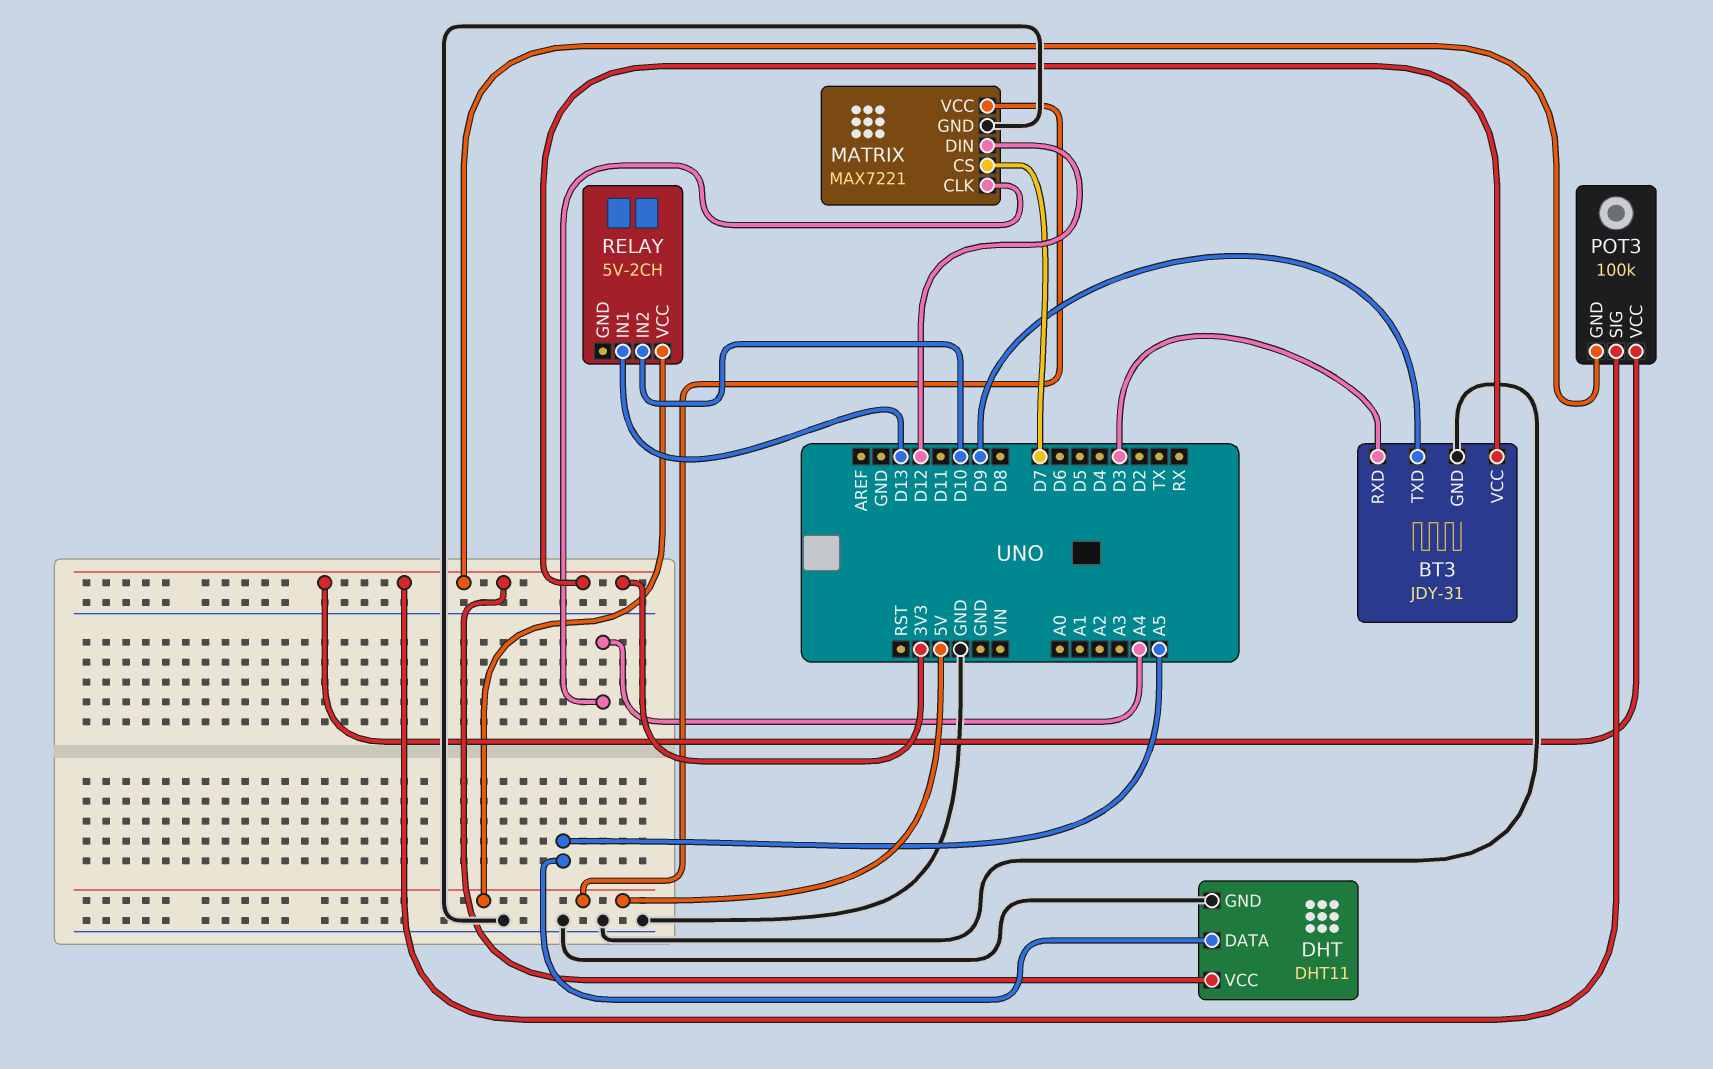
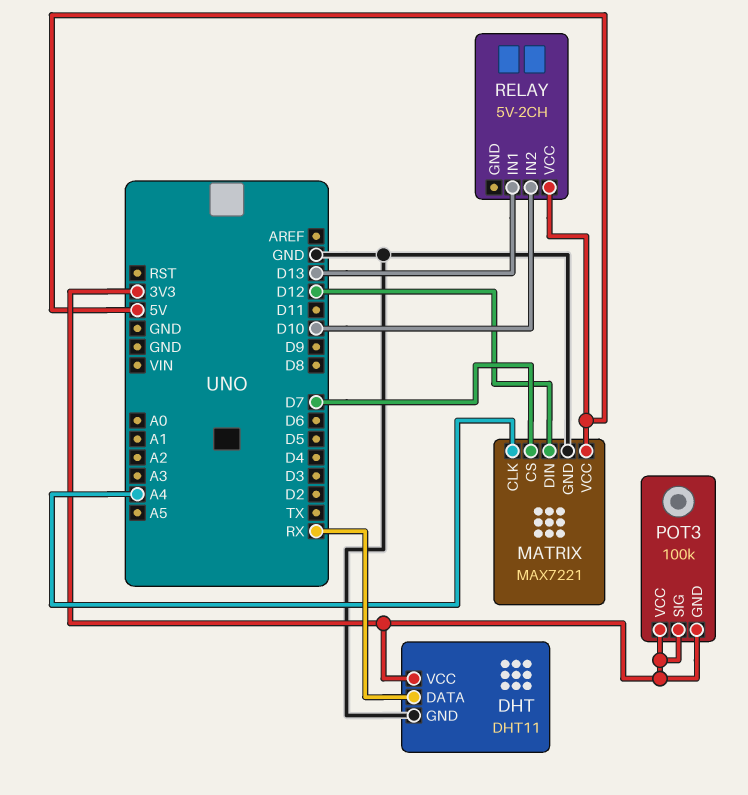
BT3: JDY-31 -> none
BT3 pin GND: GND -> none
BT3 pin RXD: D3 -> none
BT3 pin TXD: D9 -> none
BT3 pin VCC: 3V3 -> none
DHT pin DATA: A5 -> RX

